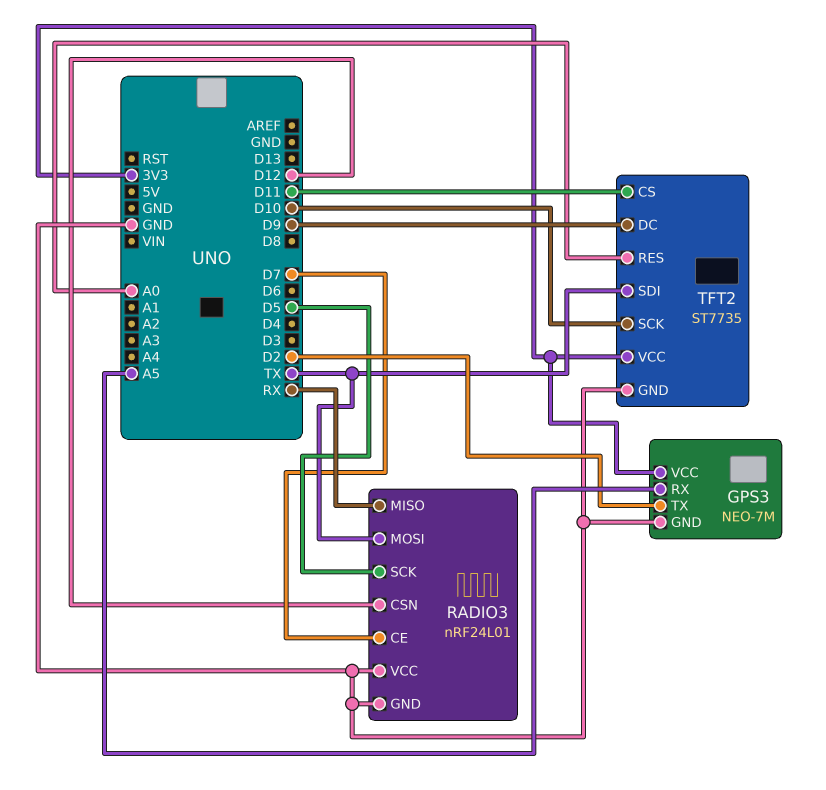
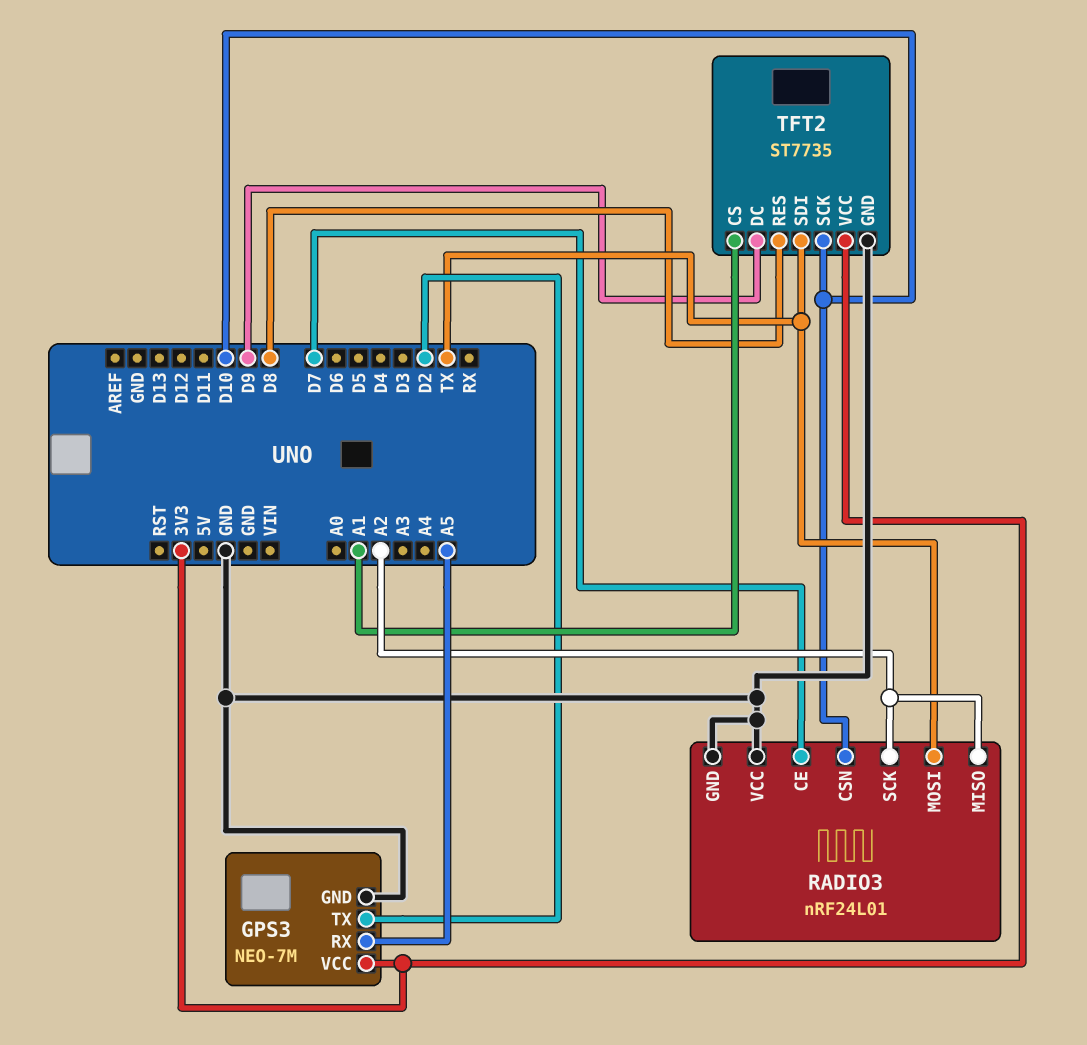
RADIO3 pin CSN: D12 -> D10
RADIO3 pin MISO: RX -> A2
RADIO3 pin SCK: D5 -> A2
TFT2 pin CS: D11 -> A1
TFT2 pin RES: A0 -> D8

